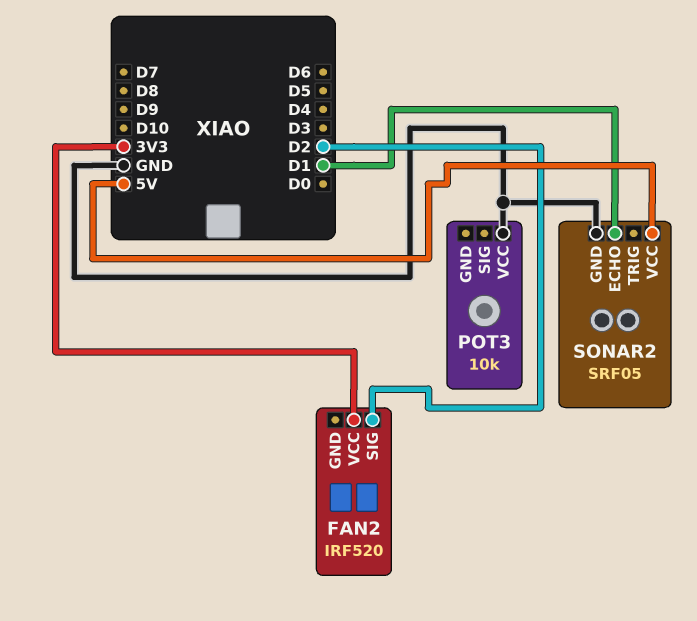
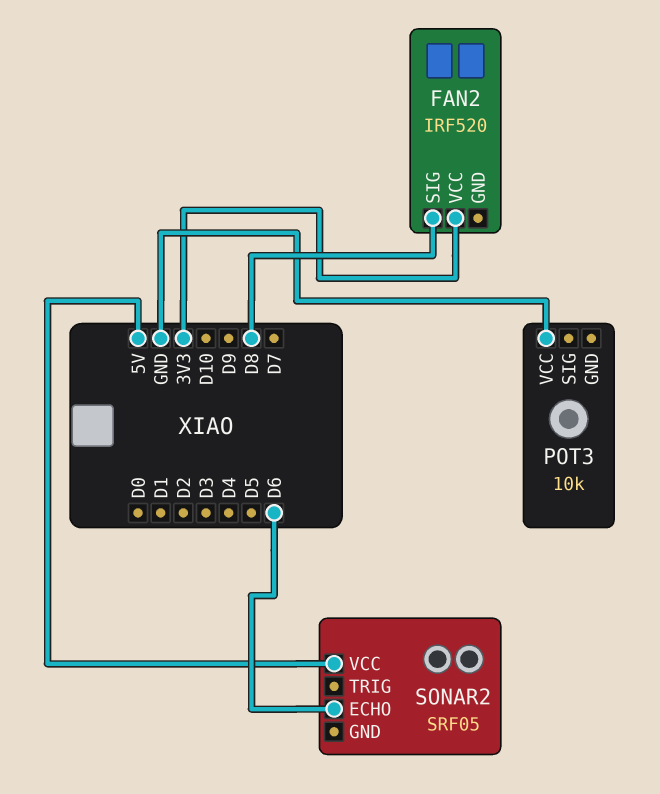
FAN2 pin SIG: D2 -> D8
SONAR2 pin ECHO: D1 -> D6
SONAR2 pin GND: GND -> none

